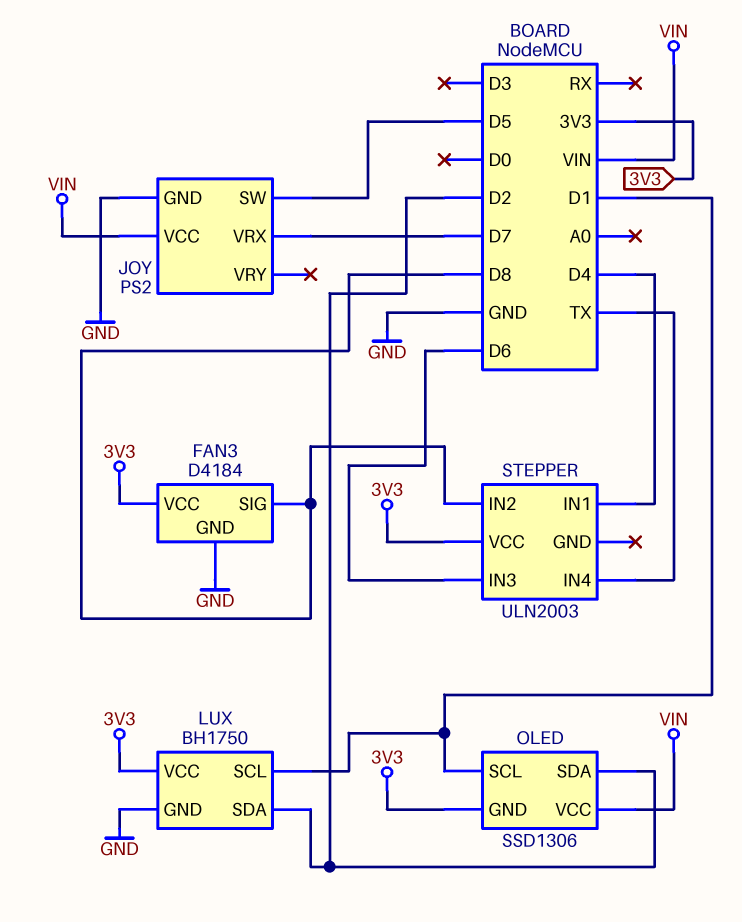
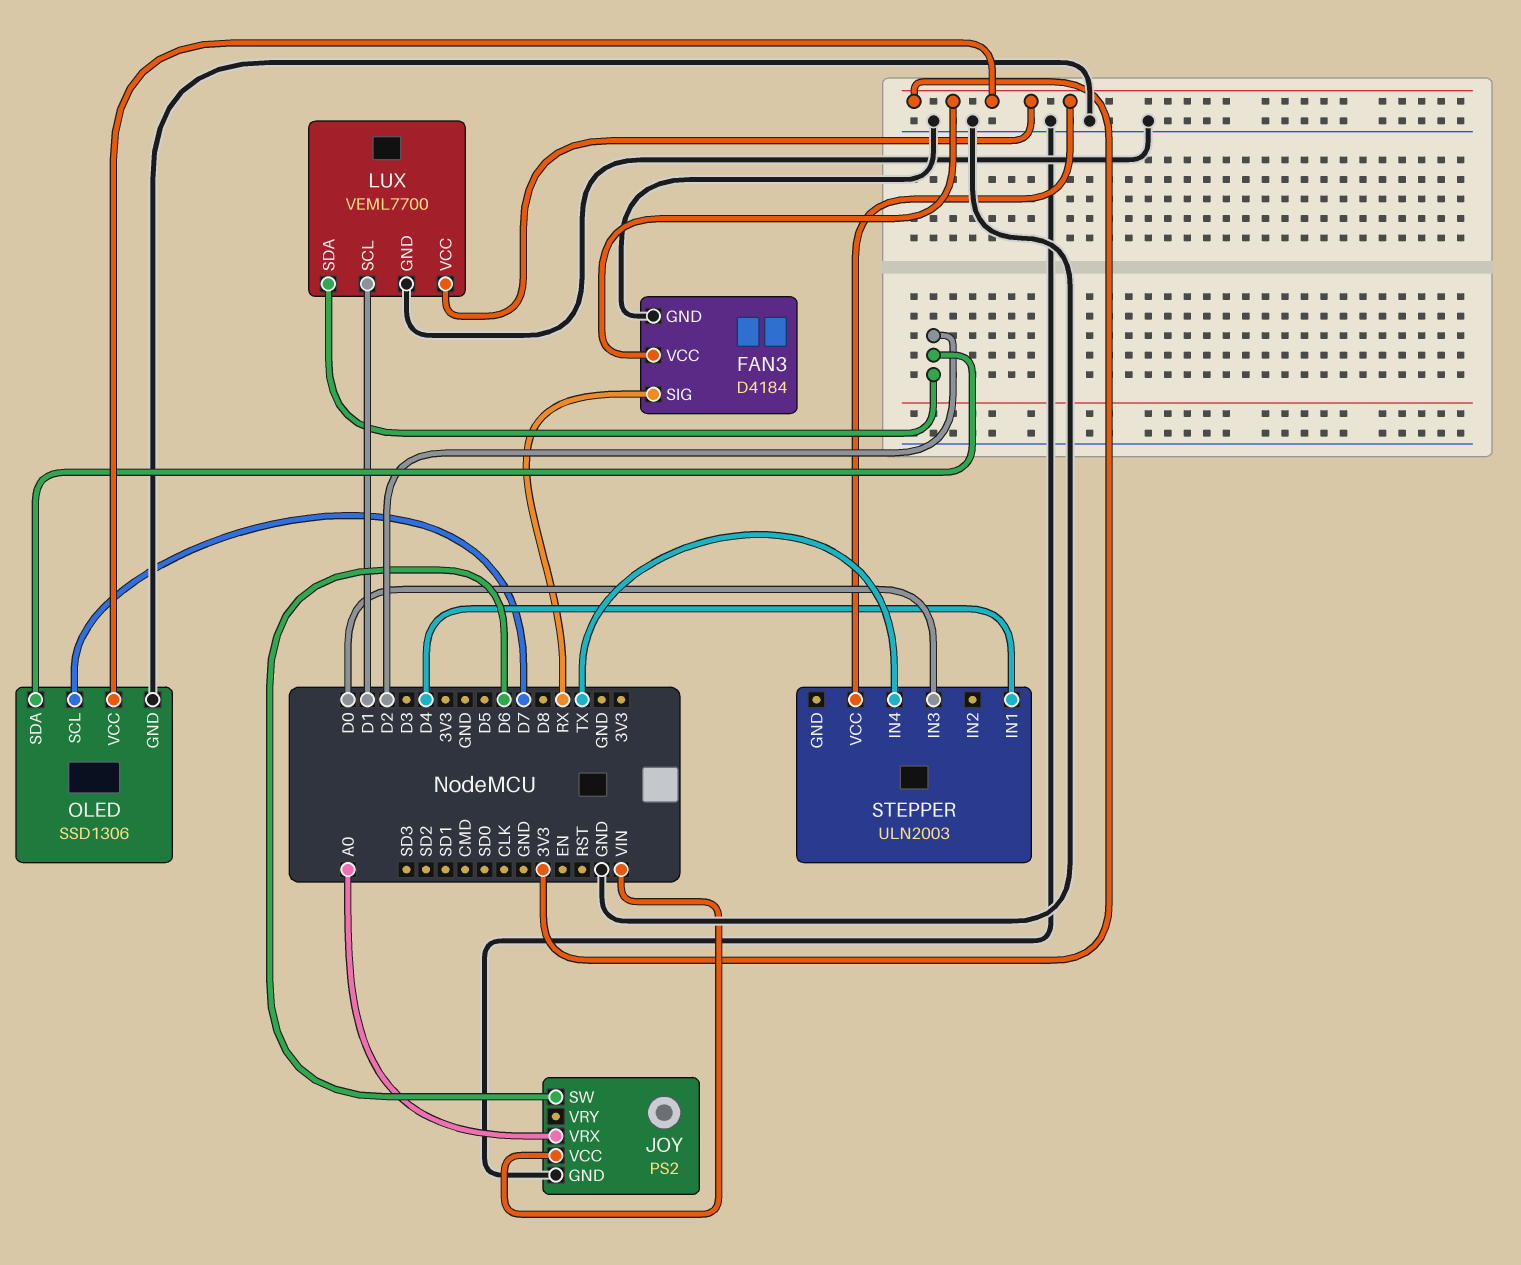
FAN3 pin SIG: D8 -> RX
JOY pin SW: D5 -> D6
JOY pin VRX: D7 -> A0
LUX: BH1750 -> VEML7700
OLED pin GND: 3V3 -> GND
OLED pin SCL: D1 -> D7
OLED pin VCC: VIN -> 3V3
STEPPER pin IN2: D8 -> none
STEPPER pin IN3: D6 -> D0

